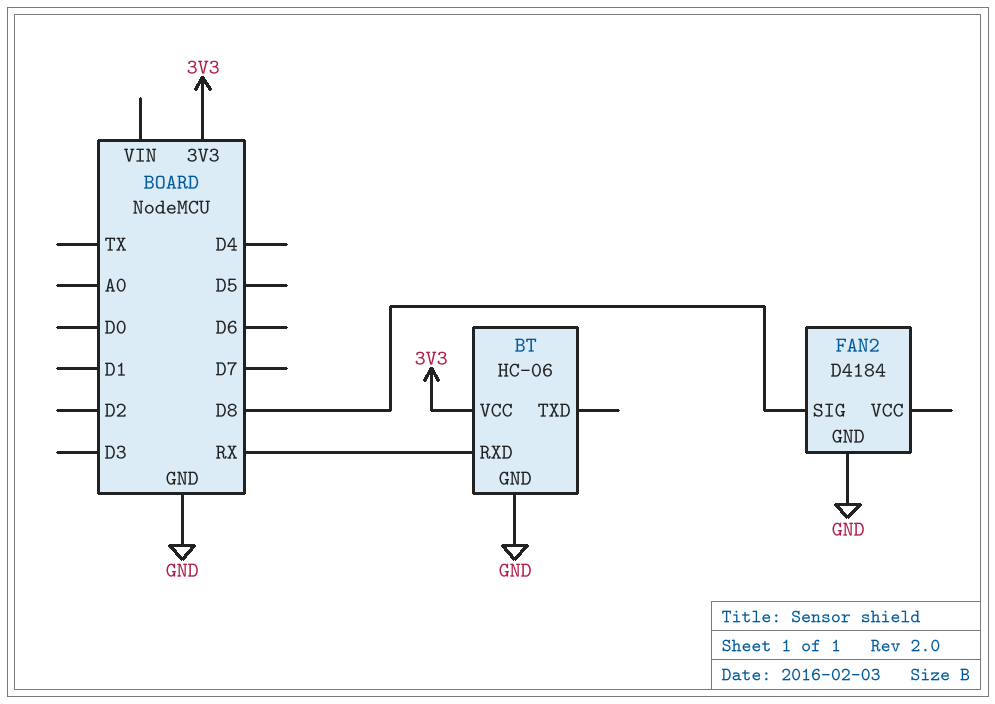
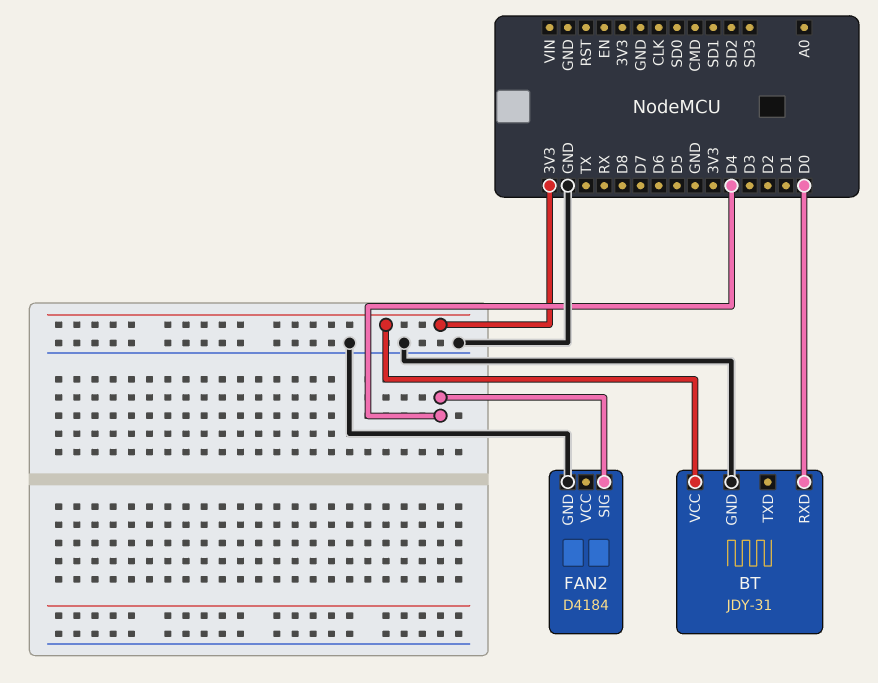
BT: HC-06 -> JDY-31
BT pin RXD: RX -> D0
FAN2 pin SIG: D8 -> D4

